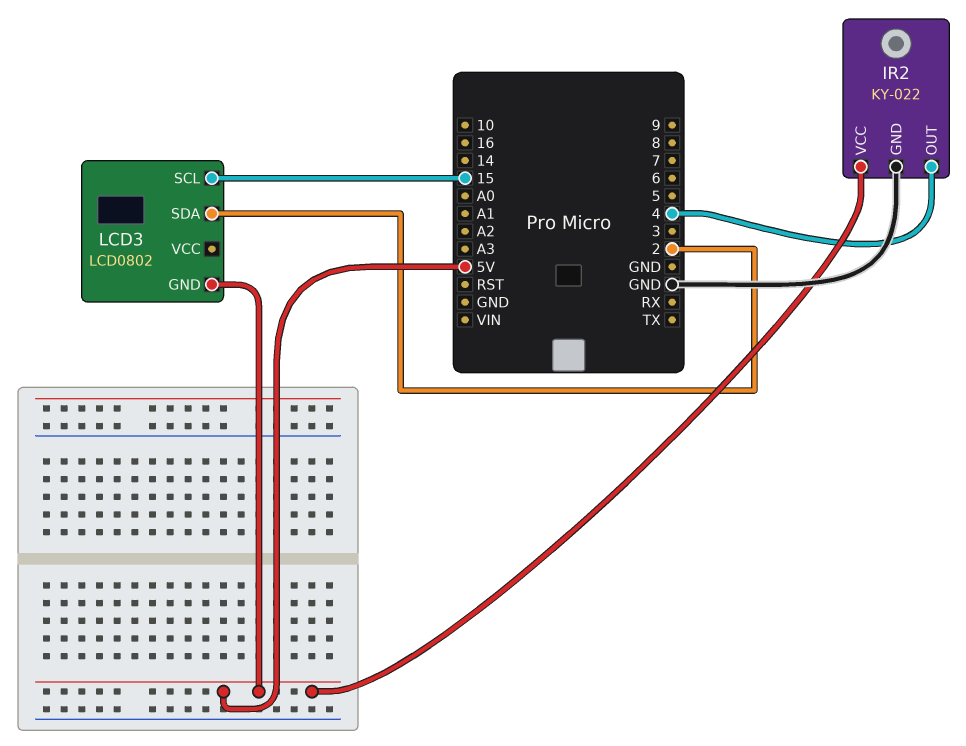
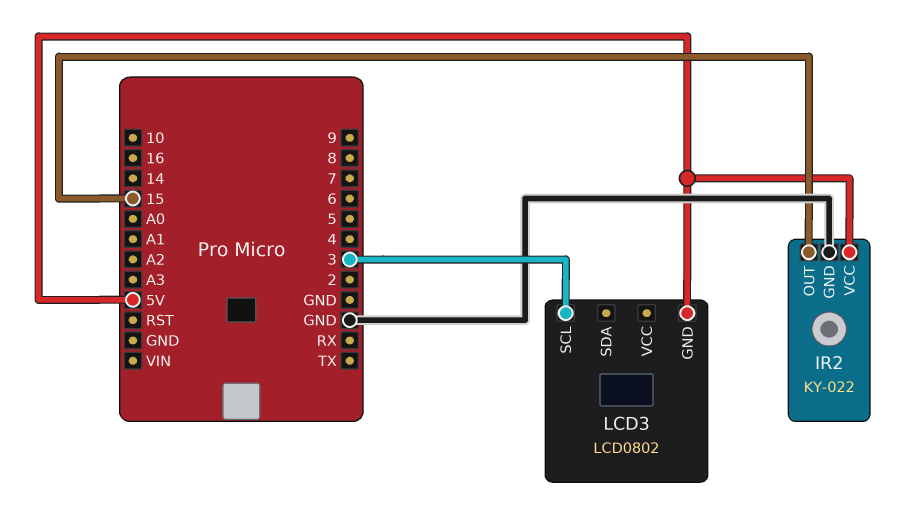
IR2 pin OUT: 4 -> 15
LCD3 pin SCL: 15 -> 3
LCD3 pin SDA: 2 -> none

